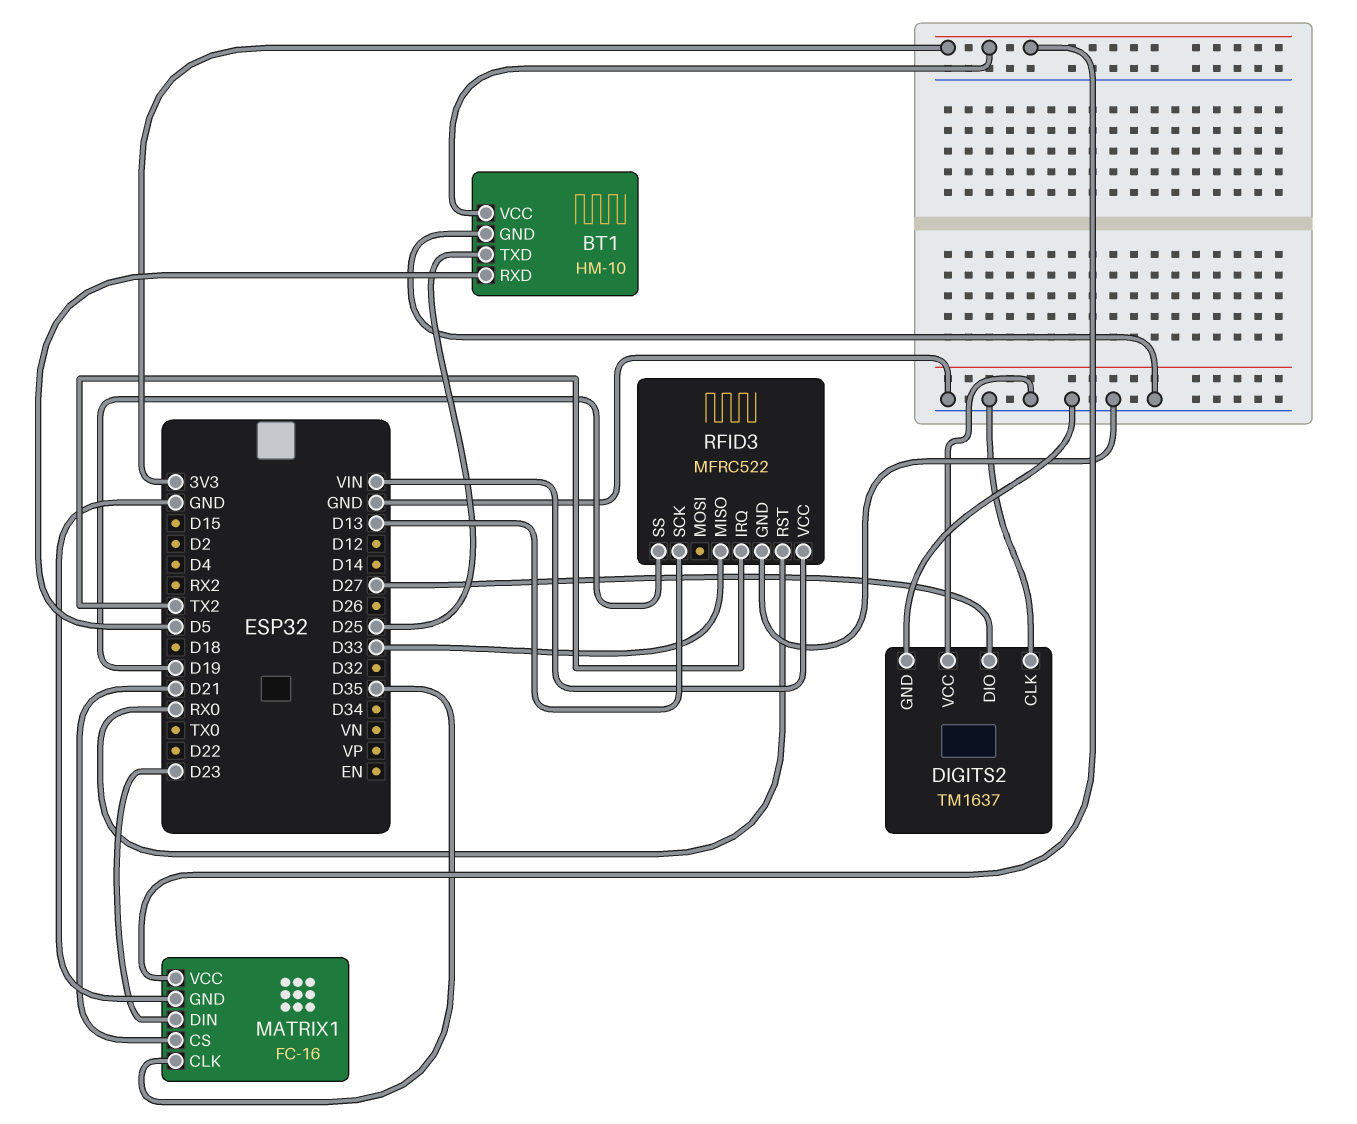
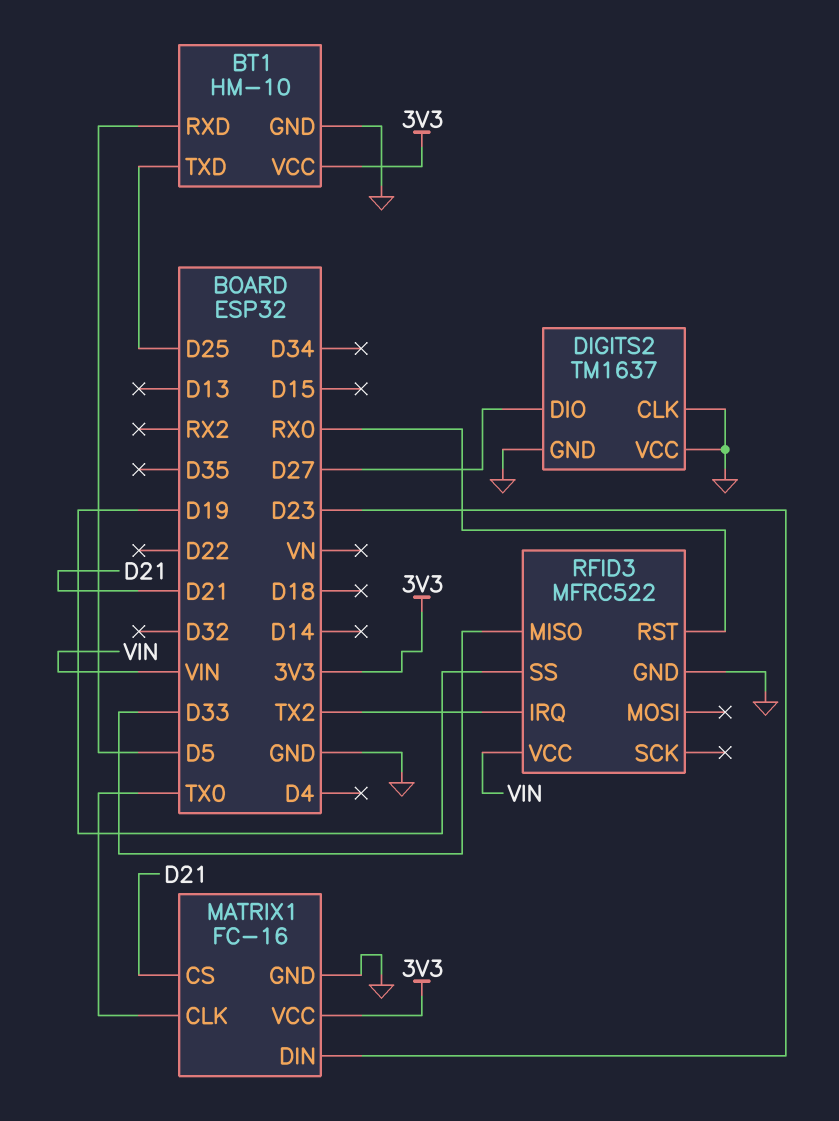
MATRIX1 pin CLK: D35 -> TX0
RFID3 pin SCK: D13 -> none

